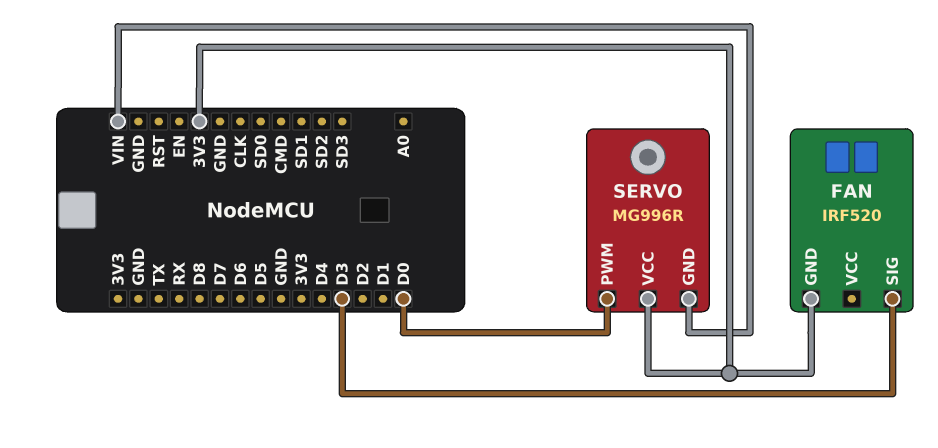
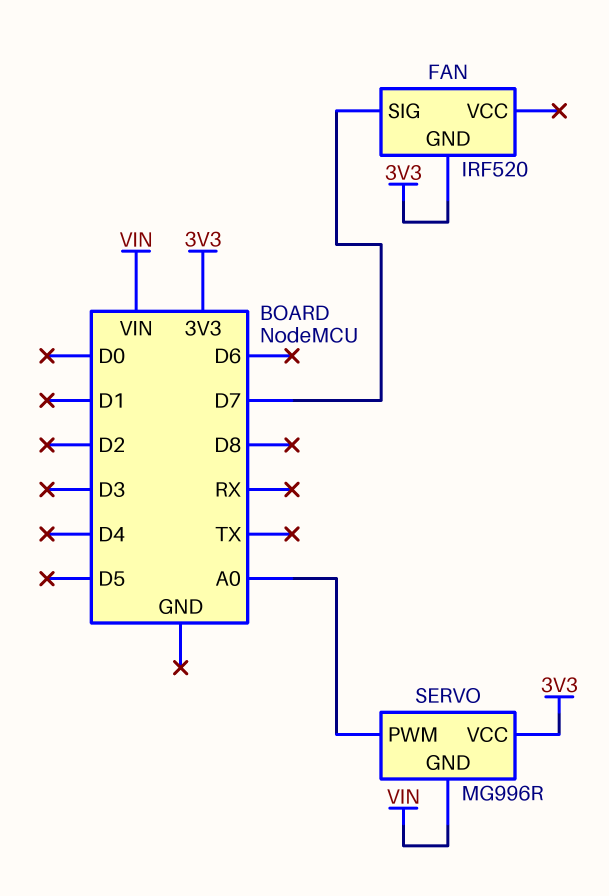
FAN pin SIG: D3 -> D7
SERVO pin PWM: D0 -> A0

